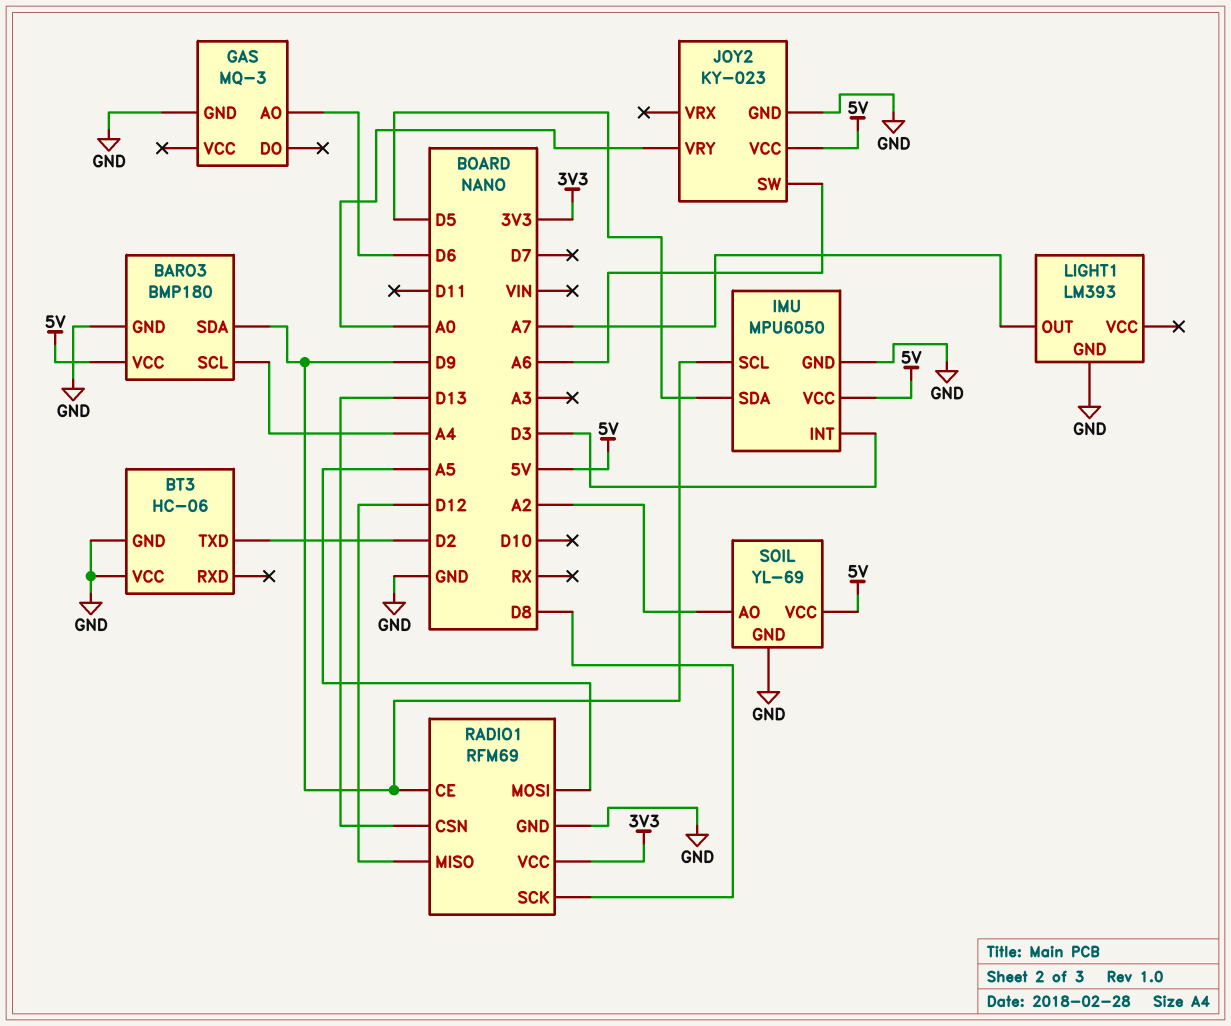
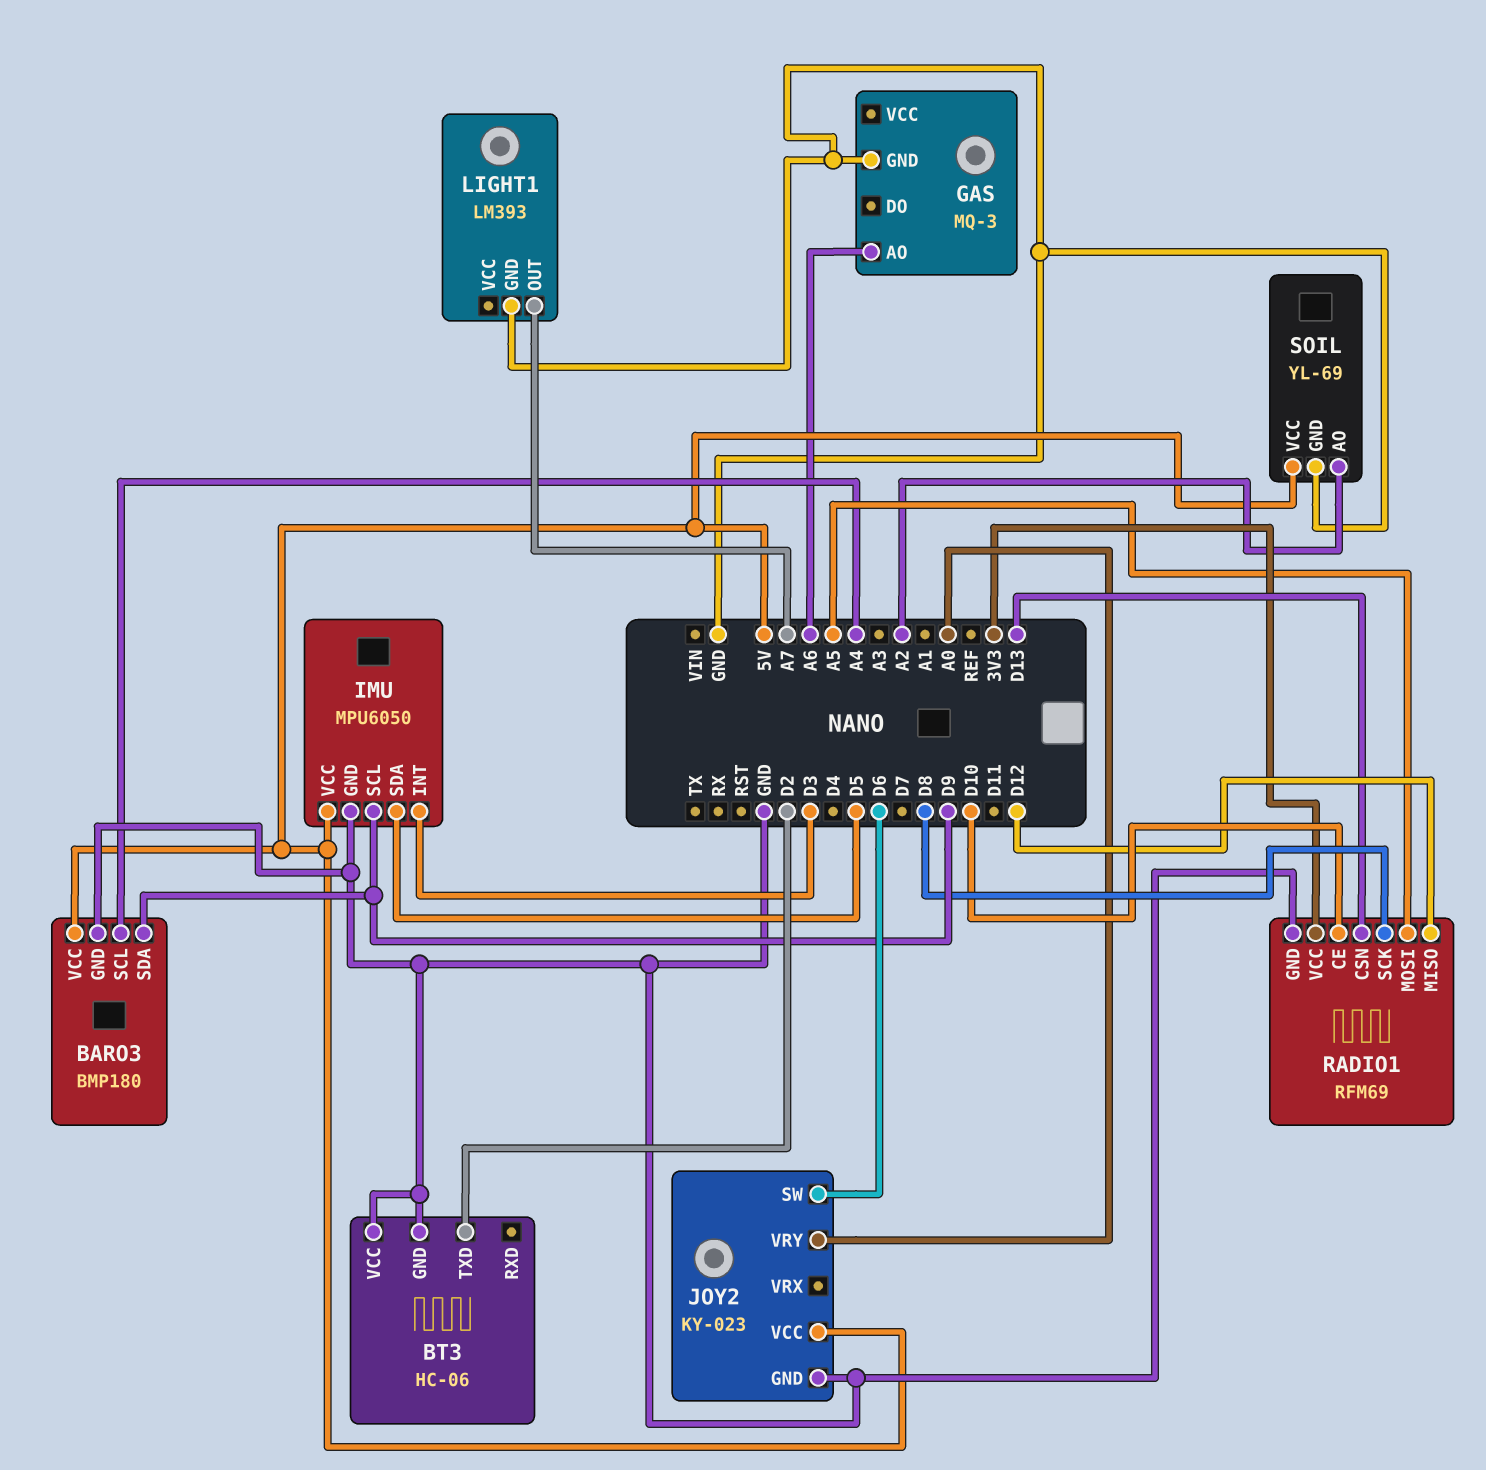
GAS pin AO: D6 -> A6
JOY2 pin SW: A6 -> D6
RADIO1 pin CE: D9 -> D10

